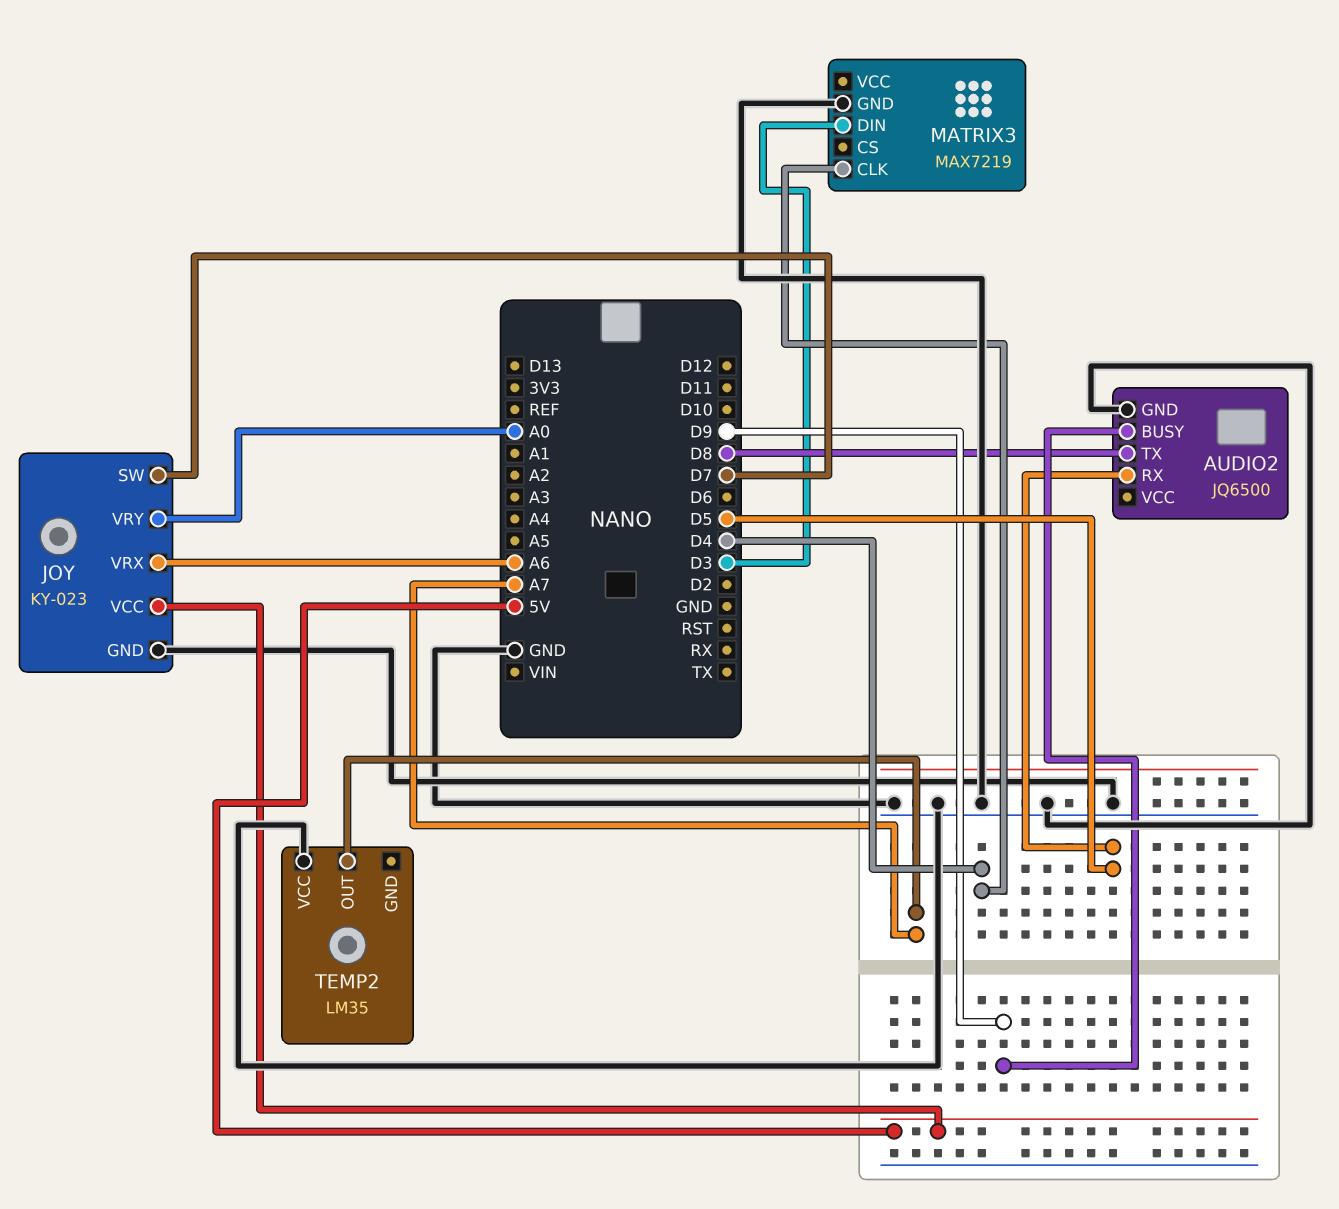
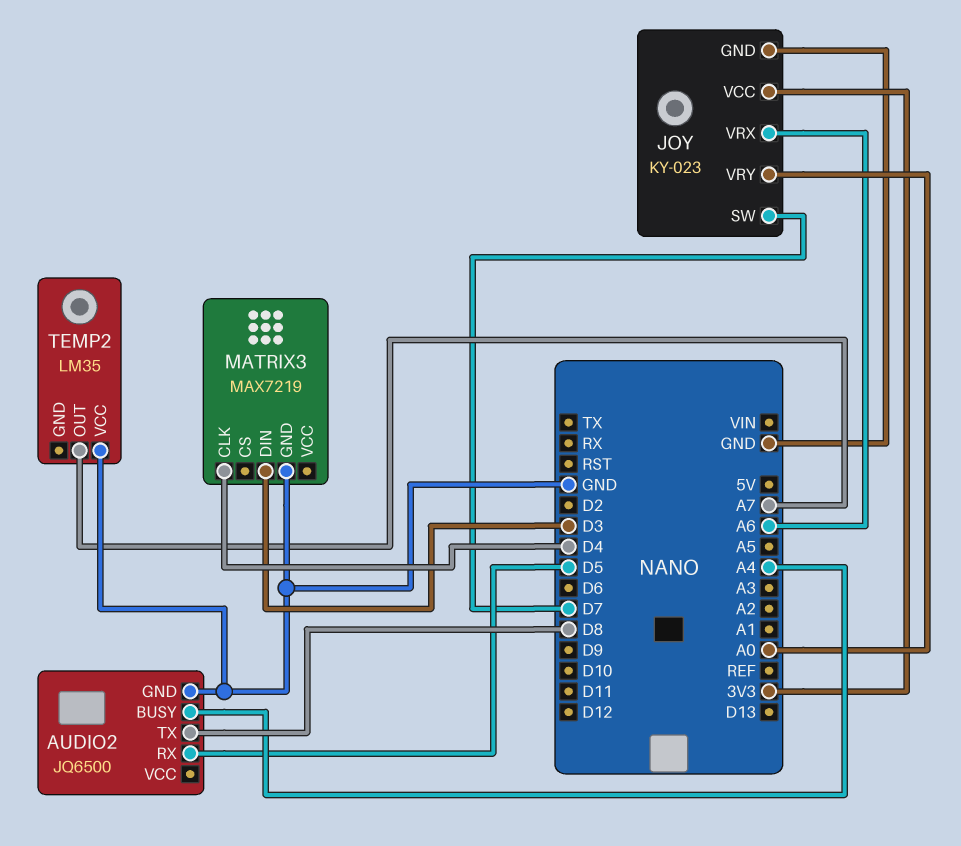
AUDIO2 pin BUSY: D9 -> A4
JOY pin VCC: 5V -> 3V3

